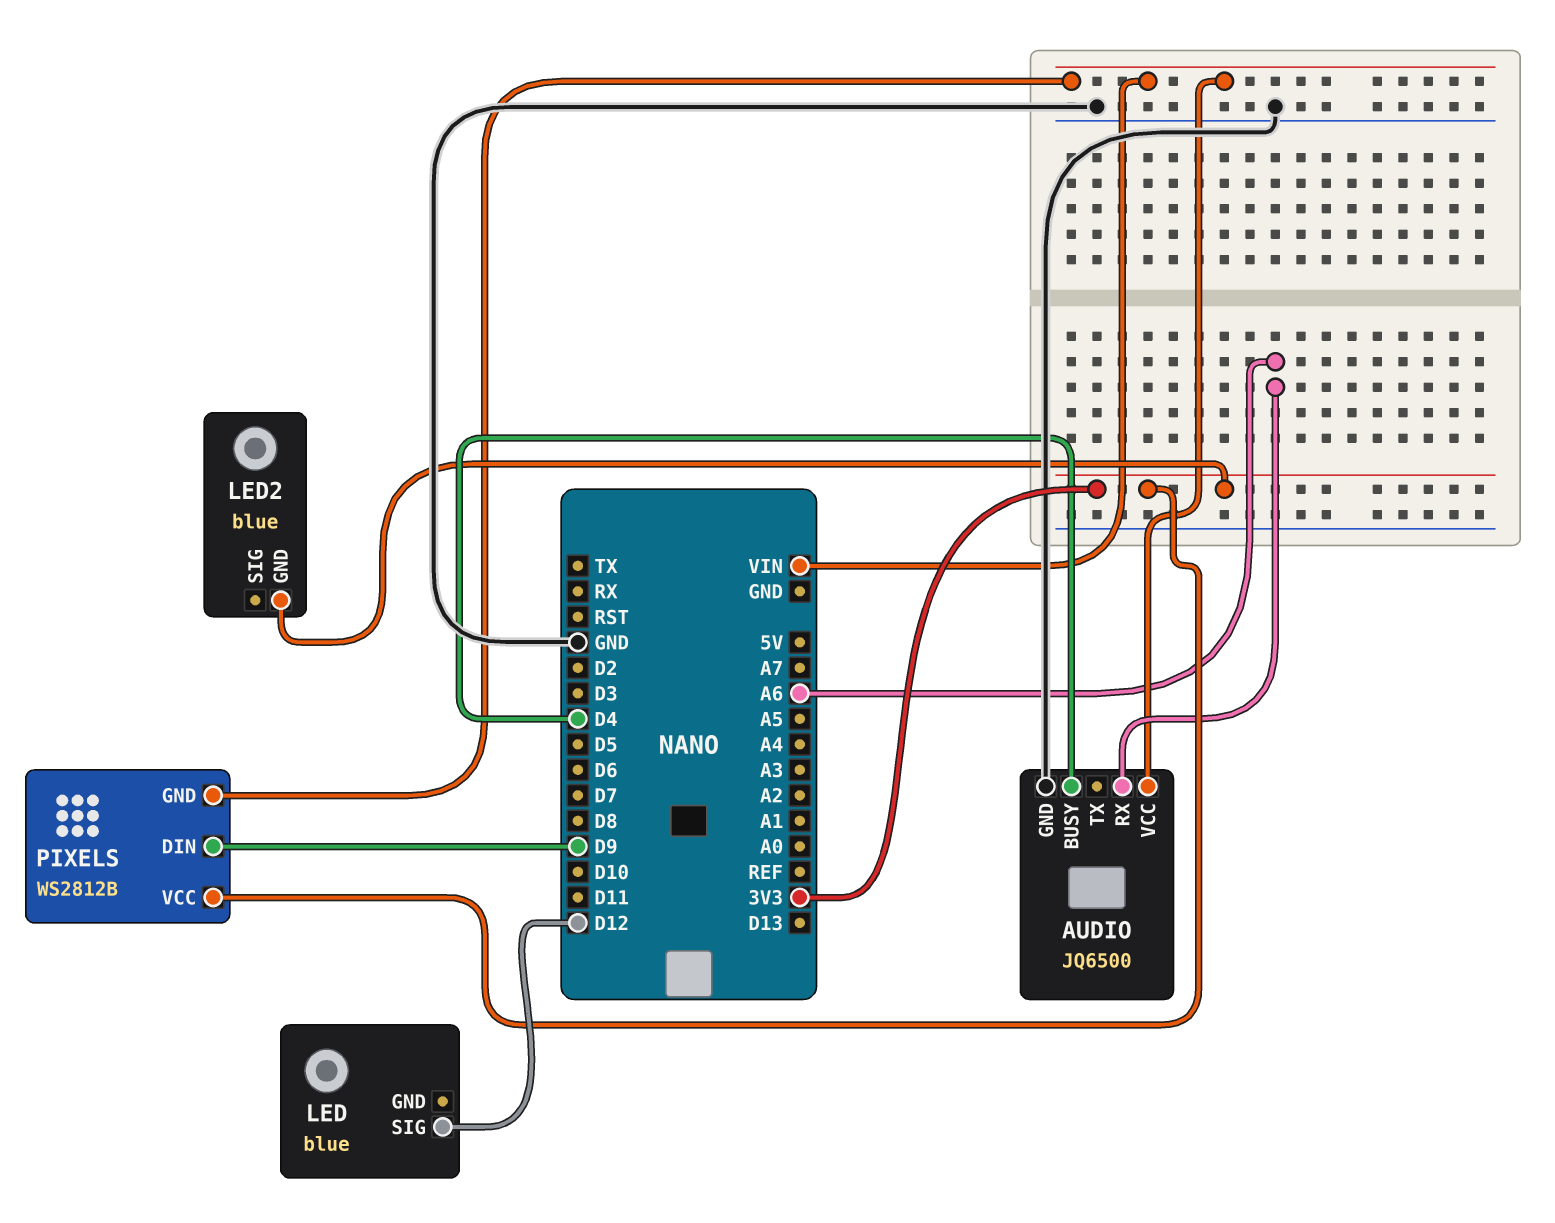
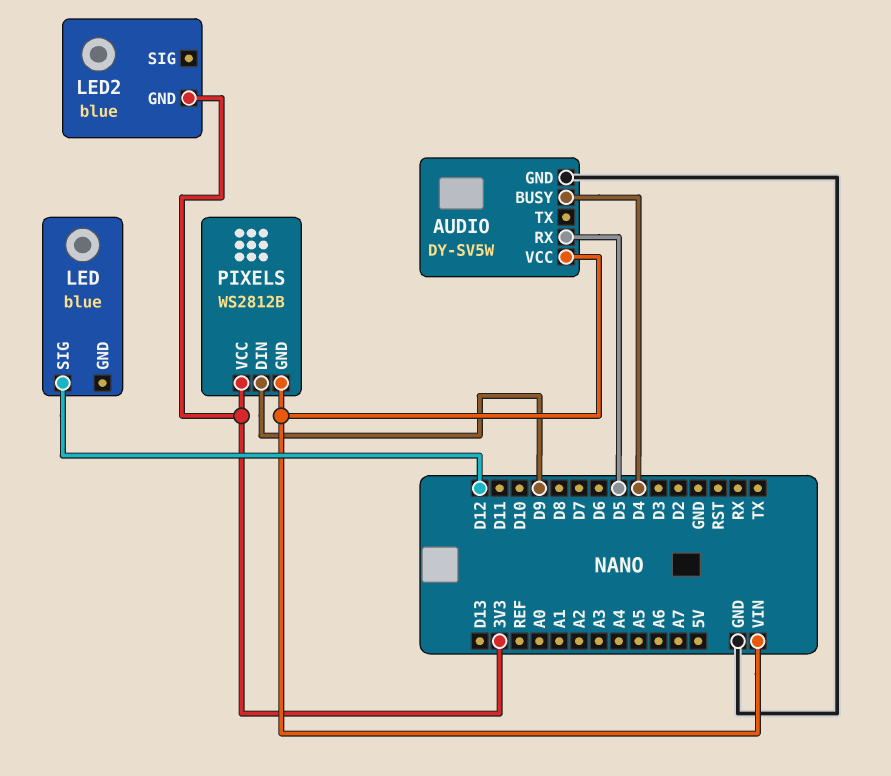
AUDIO: JQ6500 -> DY-SV5W
AUDIO pin RX: A6 -> D5

